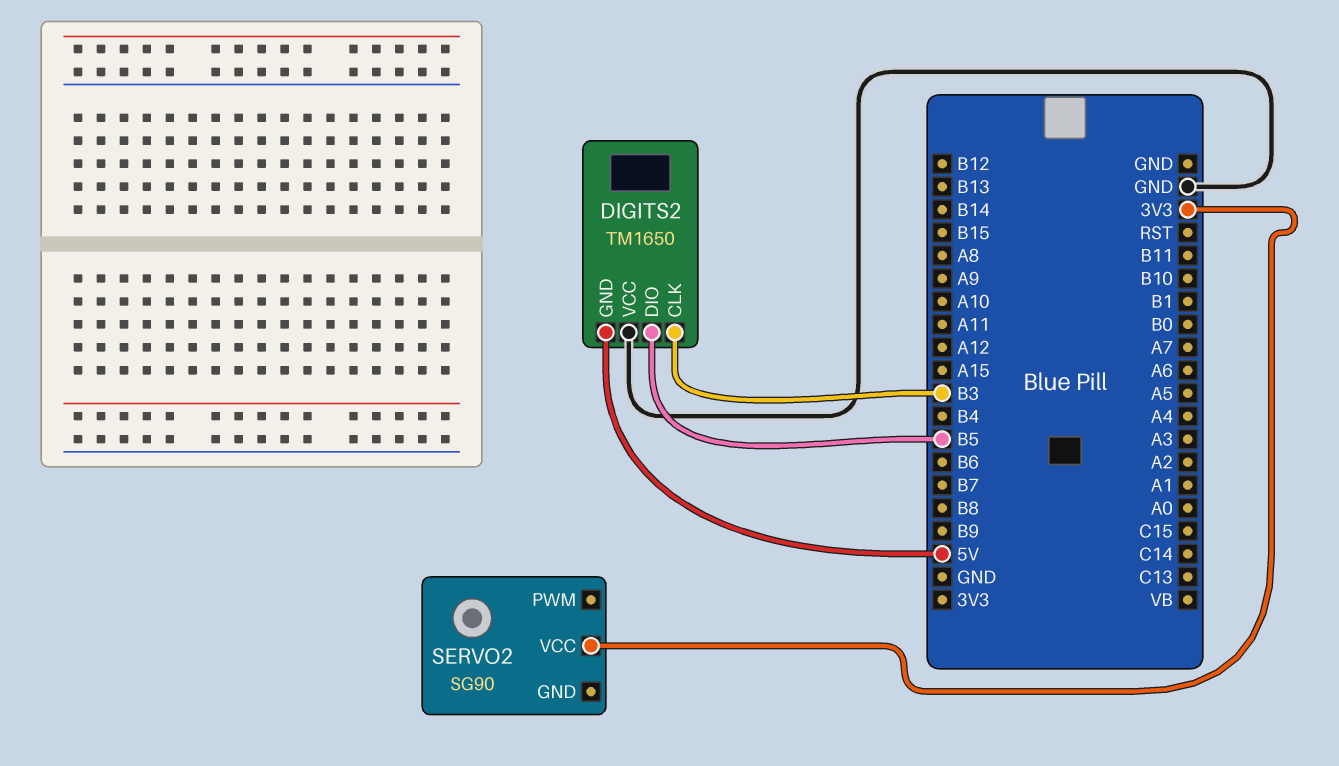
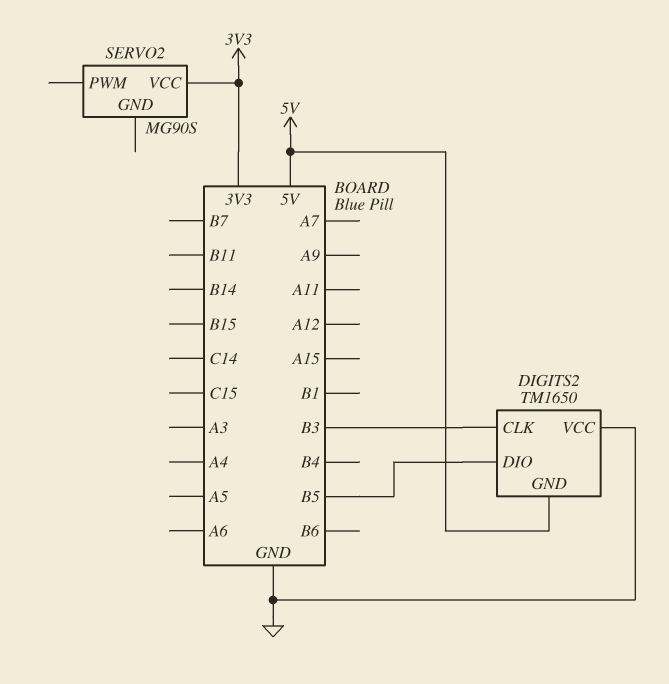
SERVO2: SG90 -> MG90S

